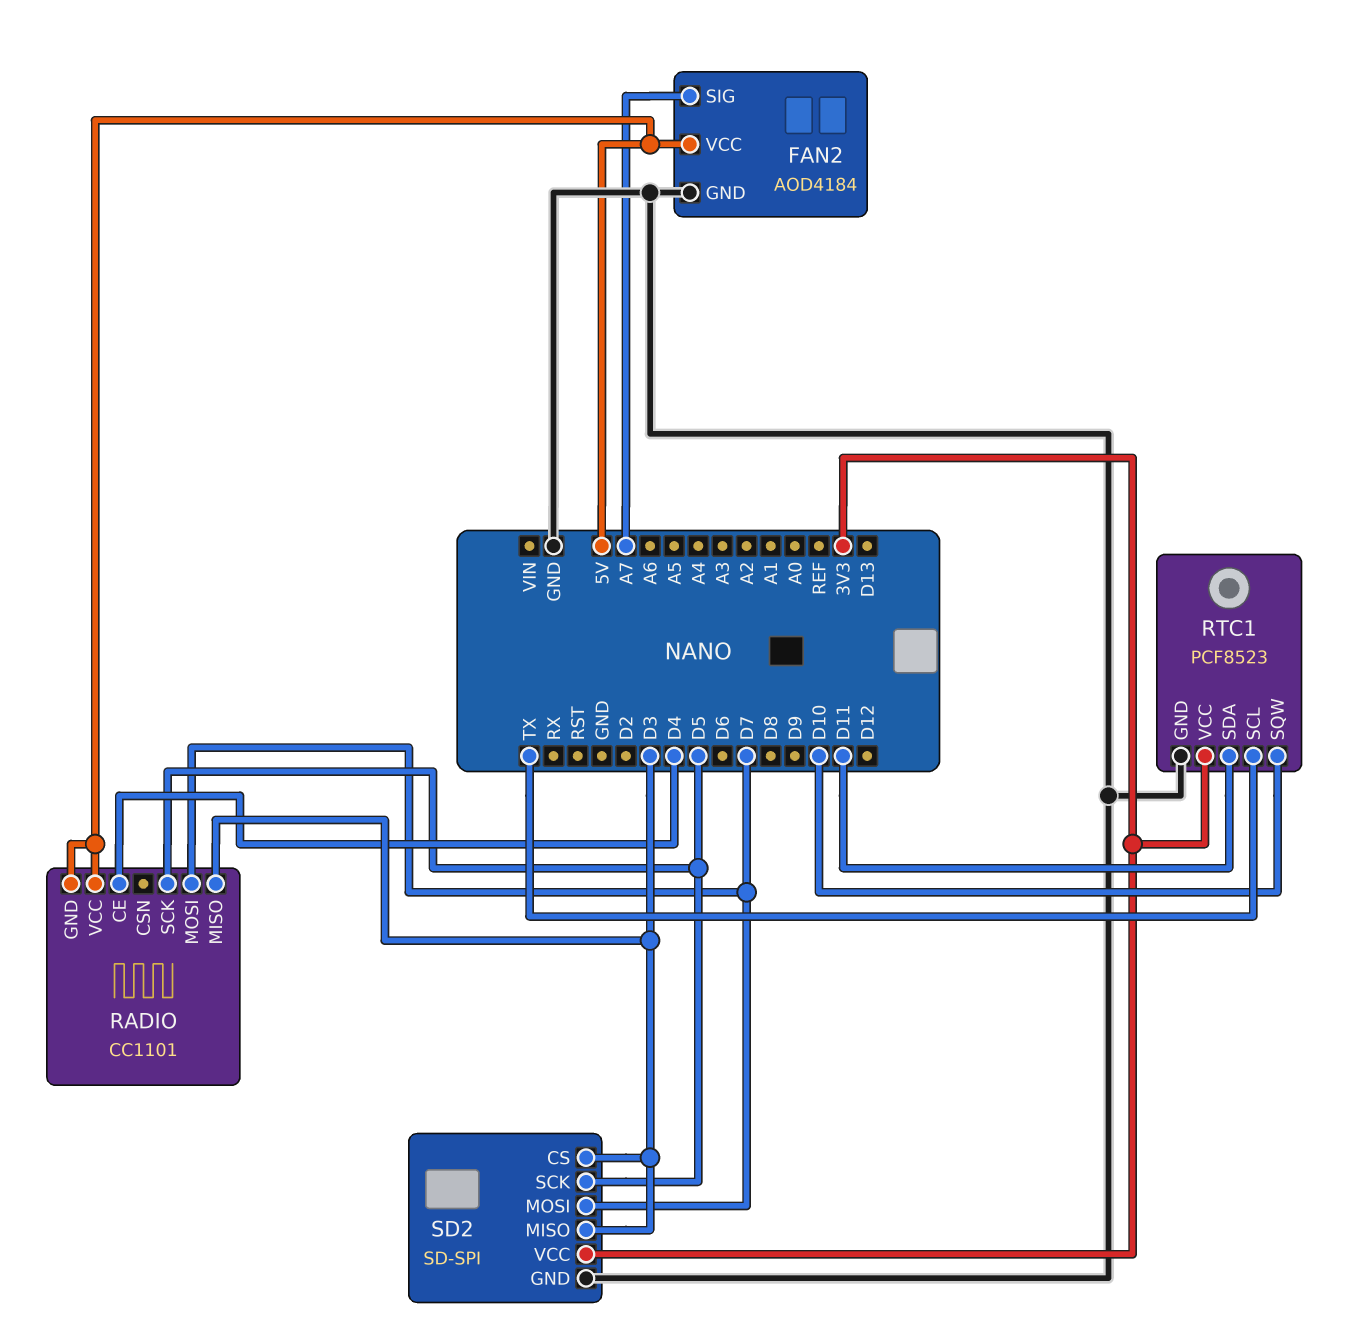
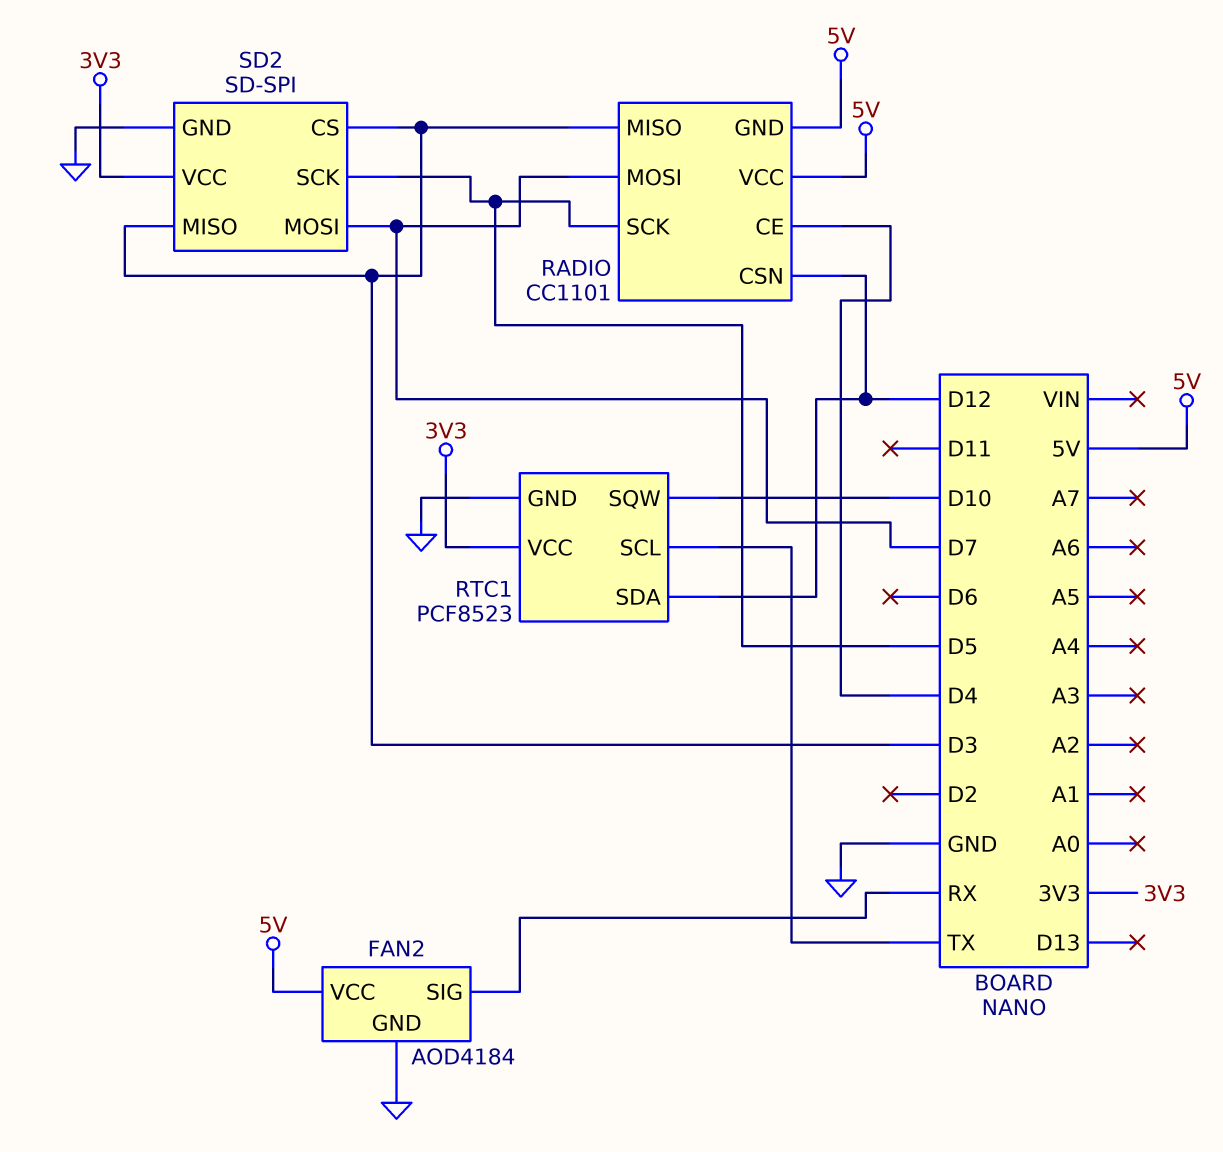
FAN2 pin SIG: A7 -> RX
RADIO pin CSN: none -> D12
RTC1 pin SDA: D11 -> D12

